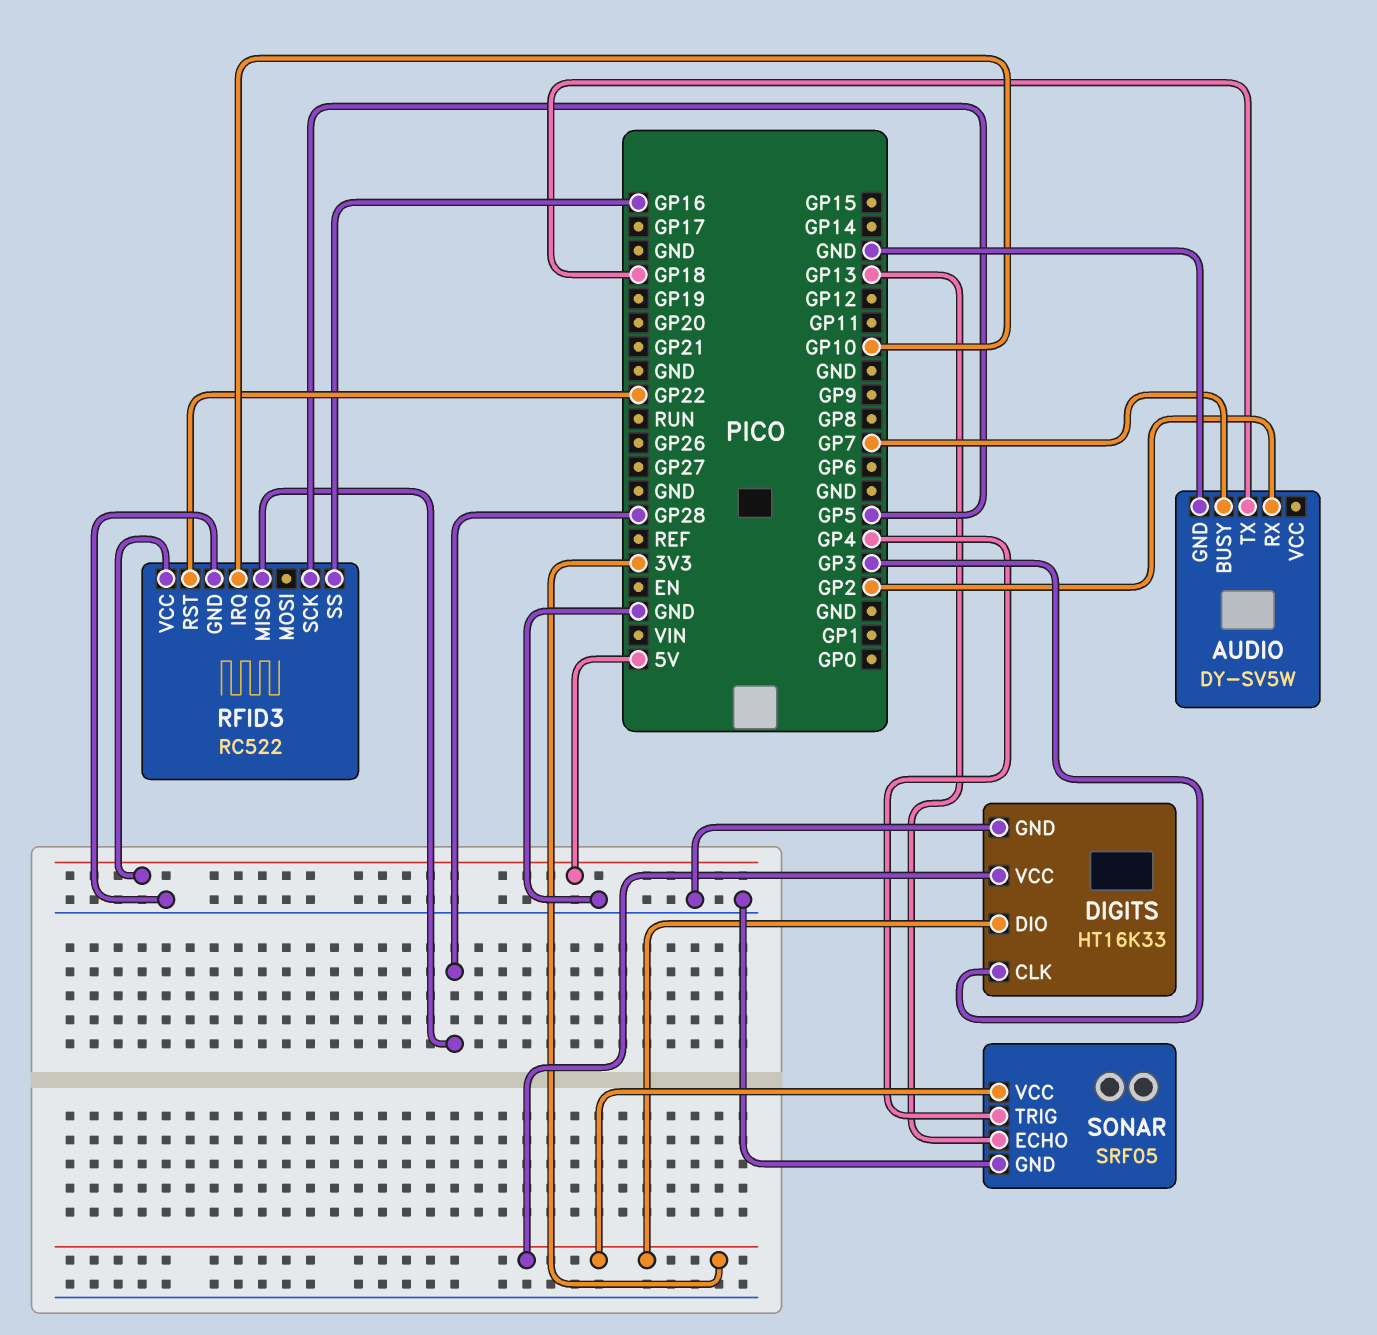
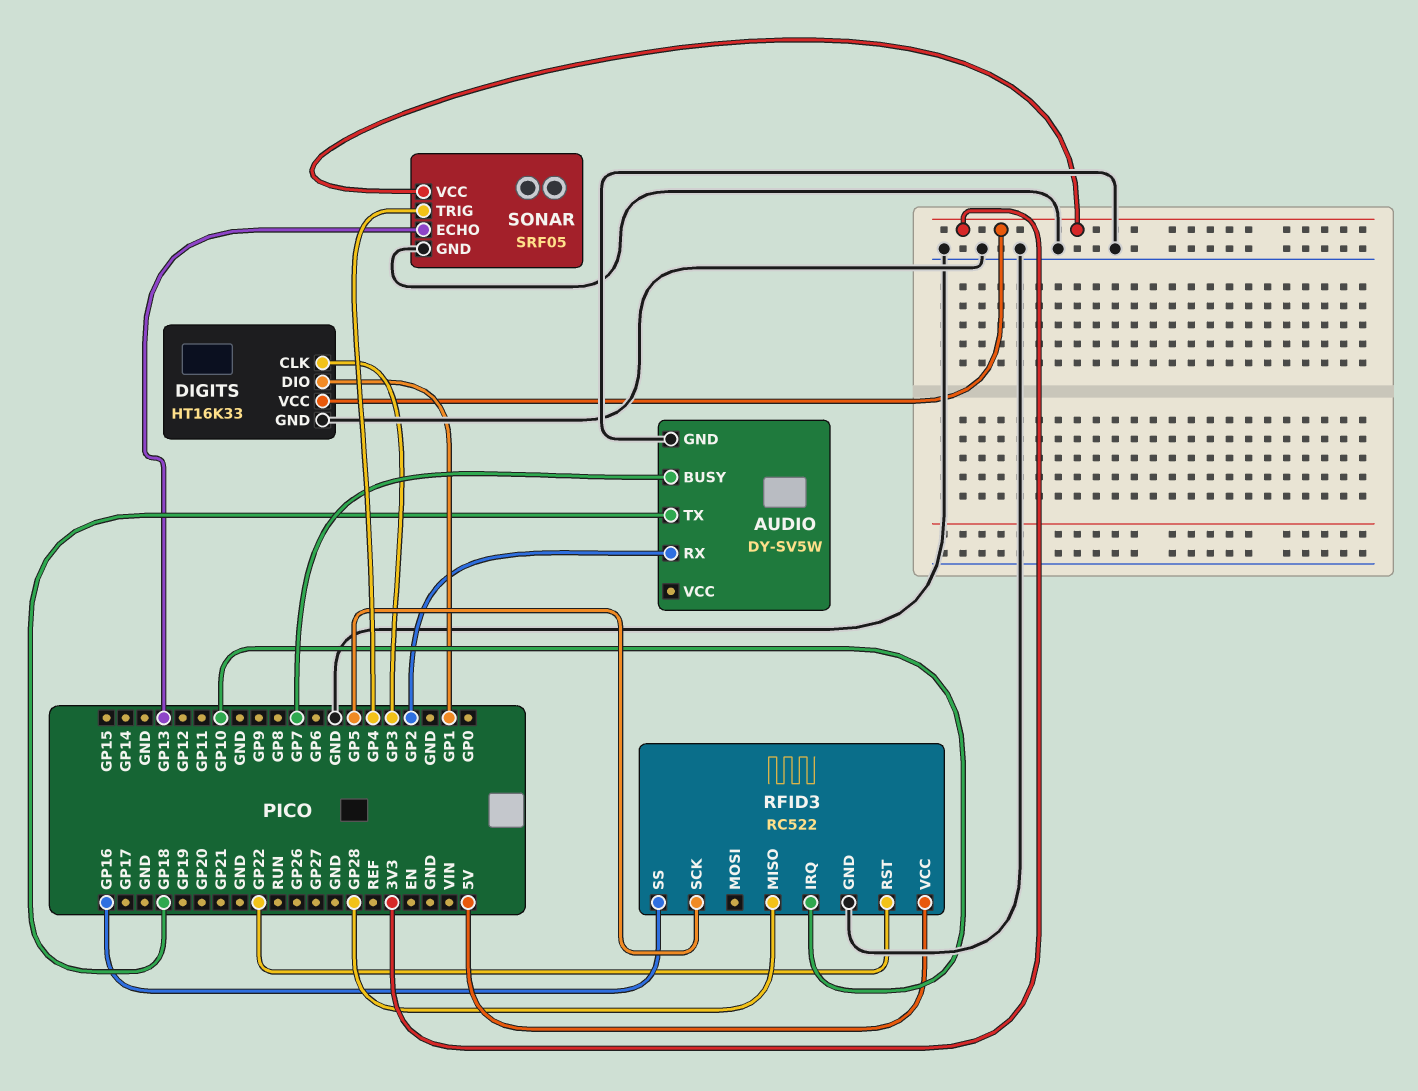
DIGITS pin DIO: 3V3 -> GP1

